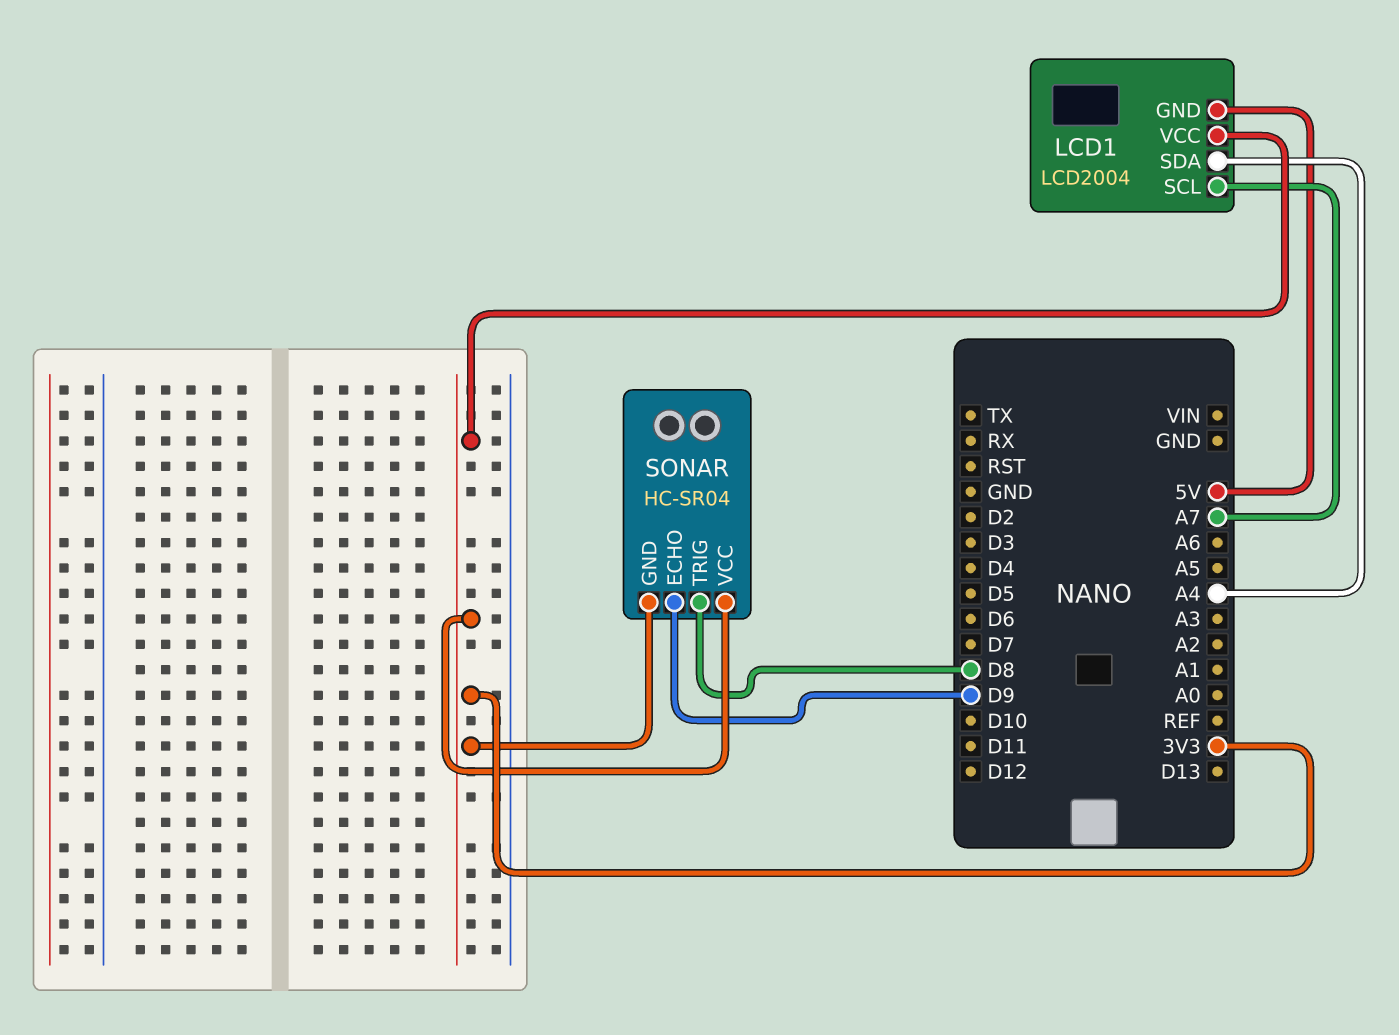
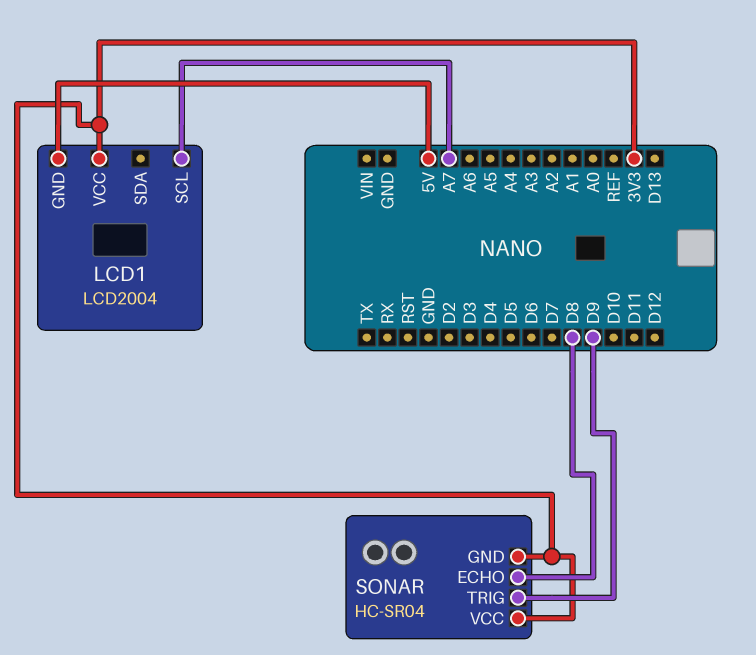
LCD1 pin SDA: A4 -> none
SONAR pin ECHO: D9 -> D8
SONAR pin TRIG: D8 -> D9

